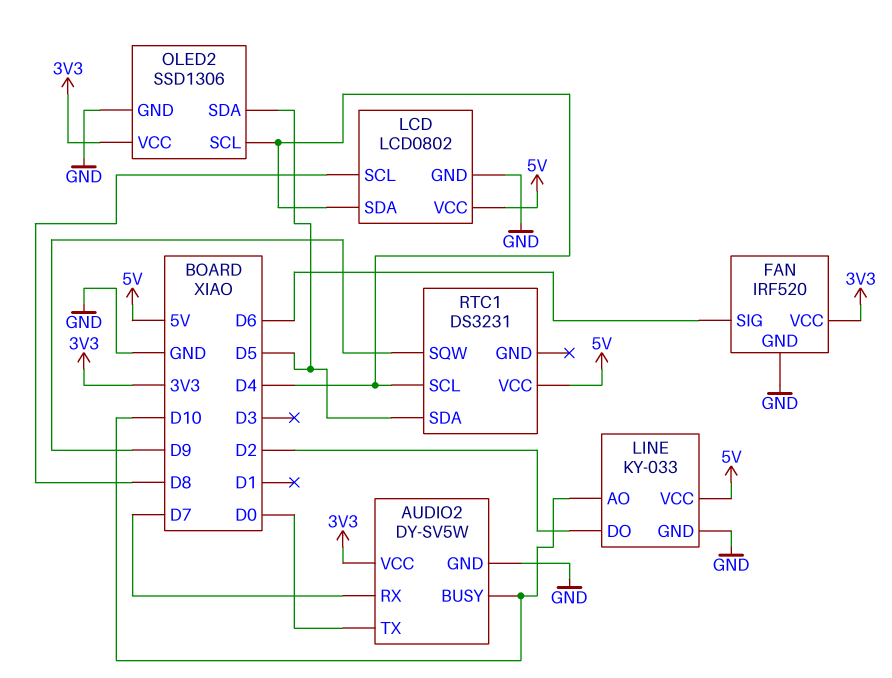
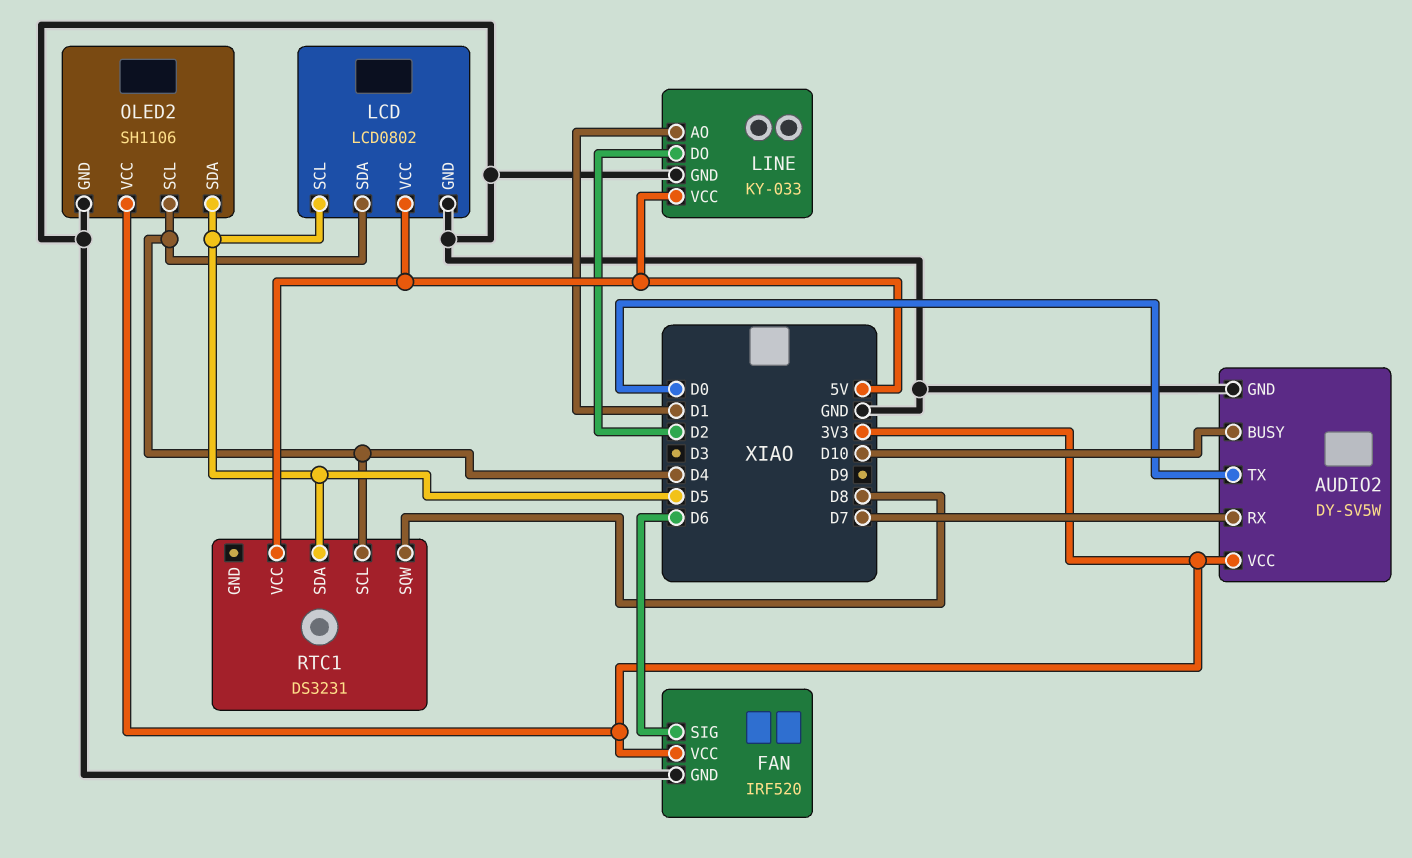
LCD pin SCL: D8 -> D5
LINE pin AO: D10 -> D1
OLED2: SSD1306 -> SH1106
RTC1 pin SQW: D9 -> D8

